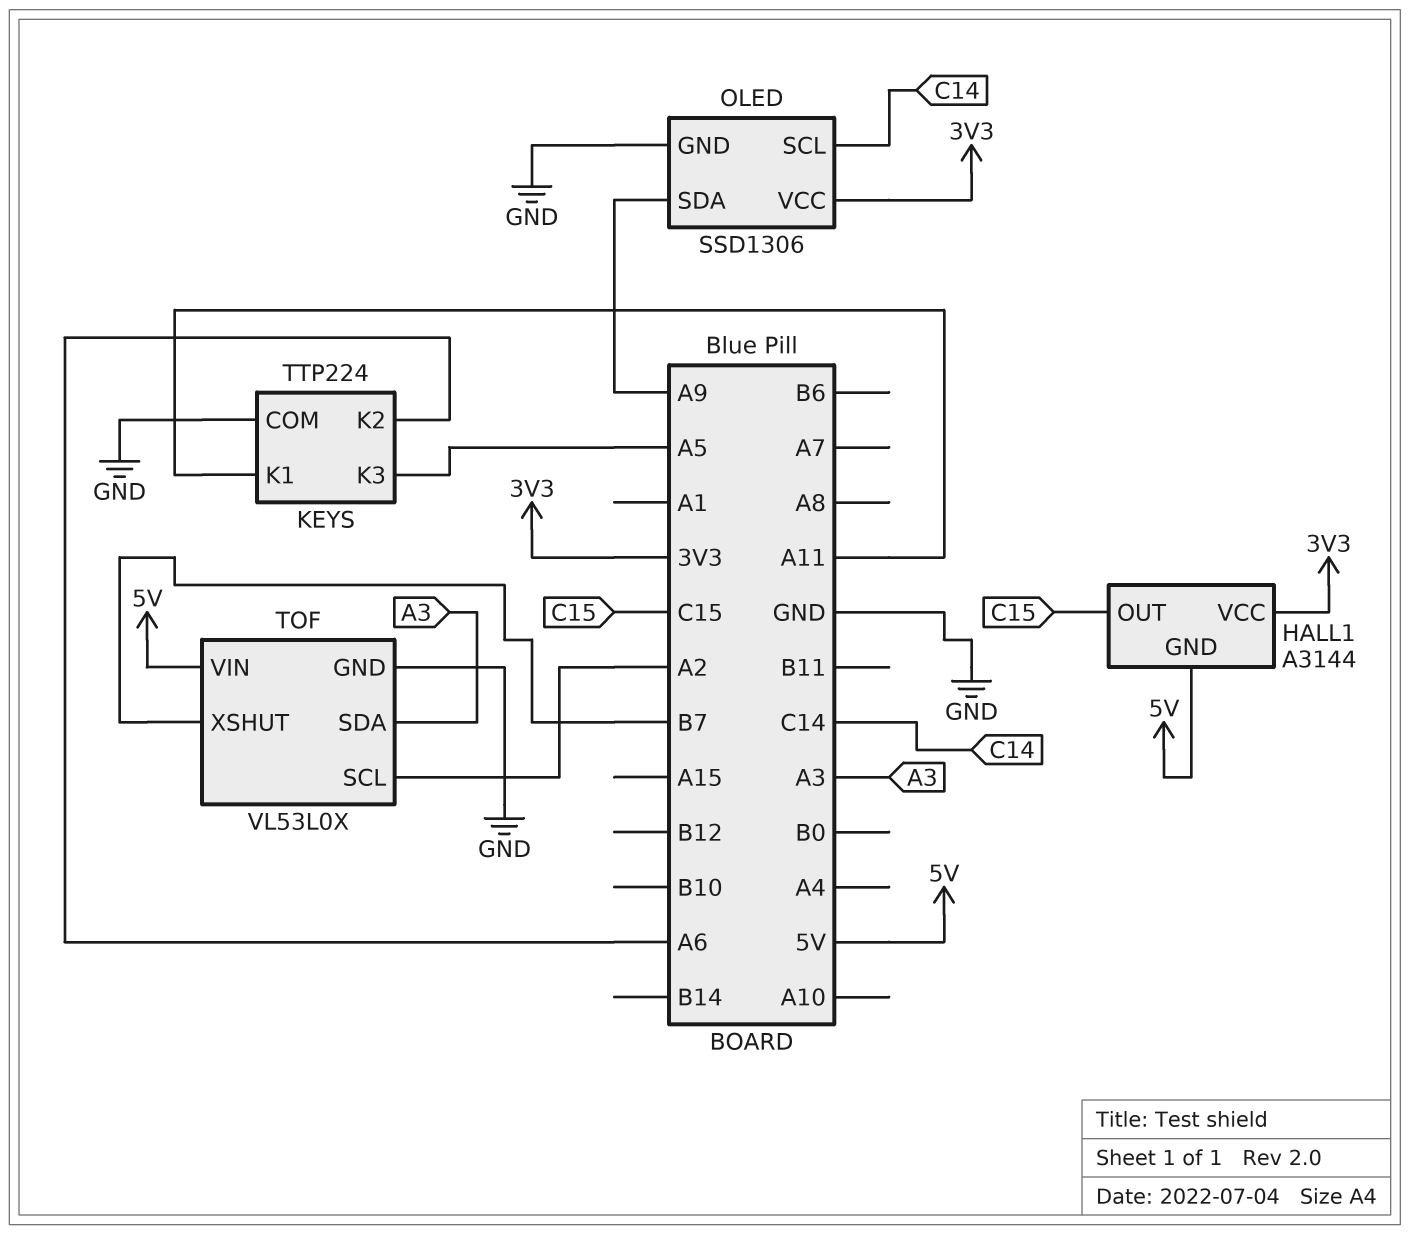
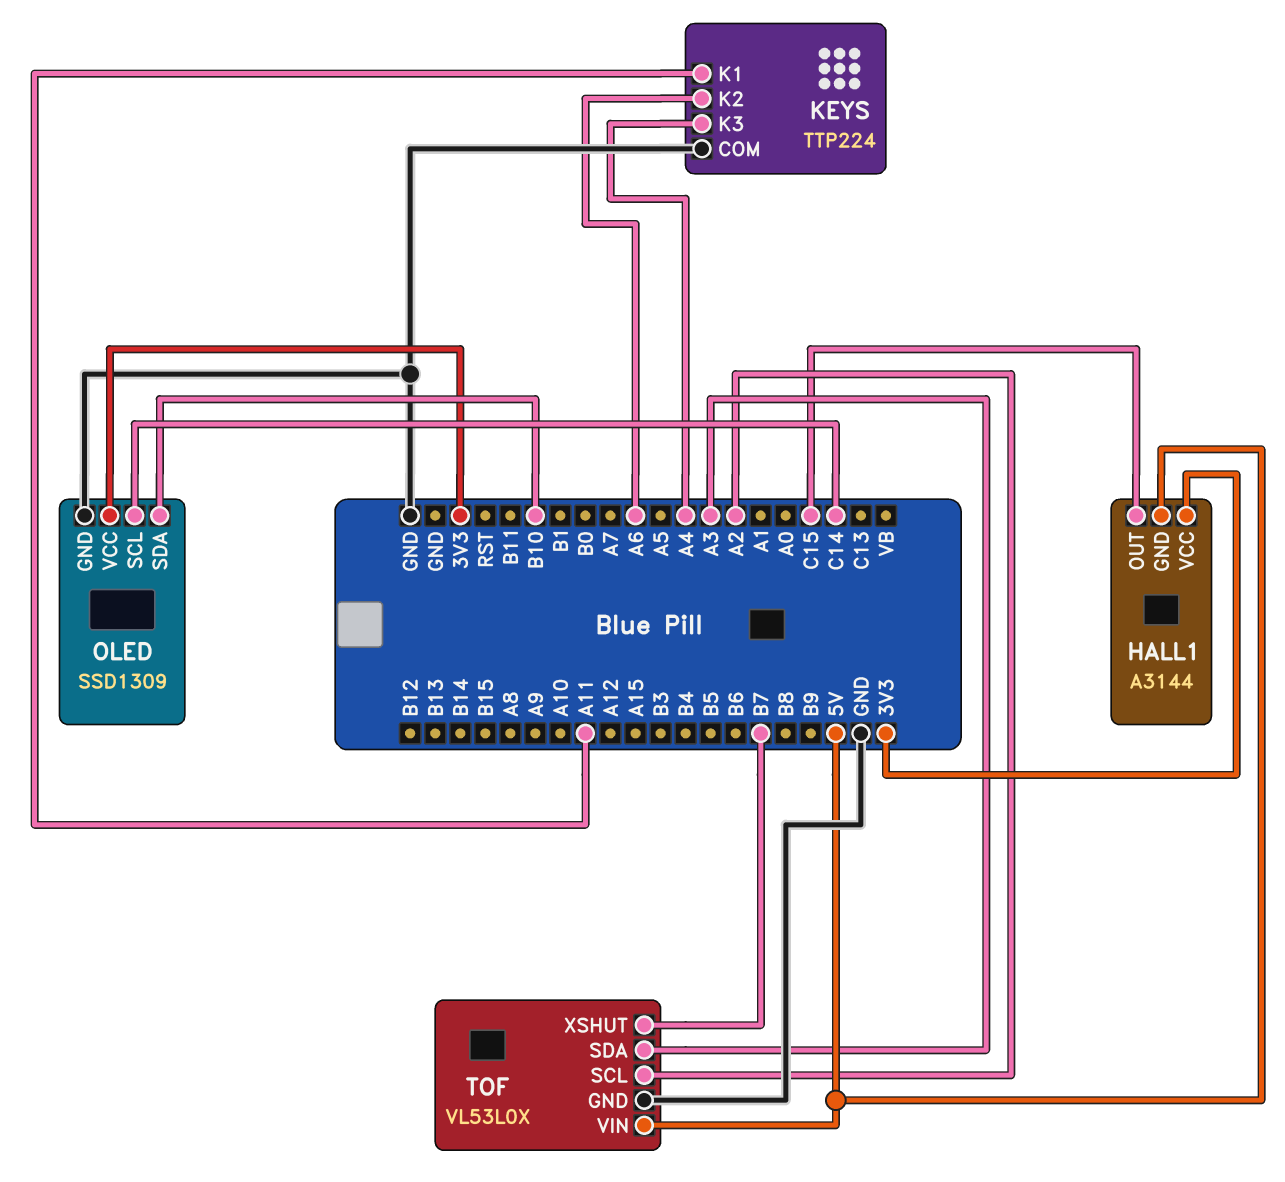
KEYS pin K3: A5 -> A4
OLED: SSD1306 -> SSD1309
OLED pin SDA: A9 -> B10

